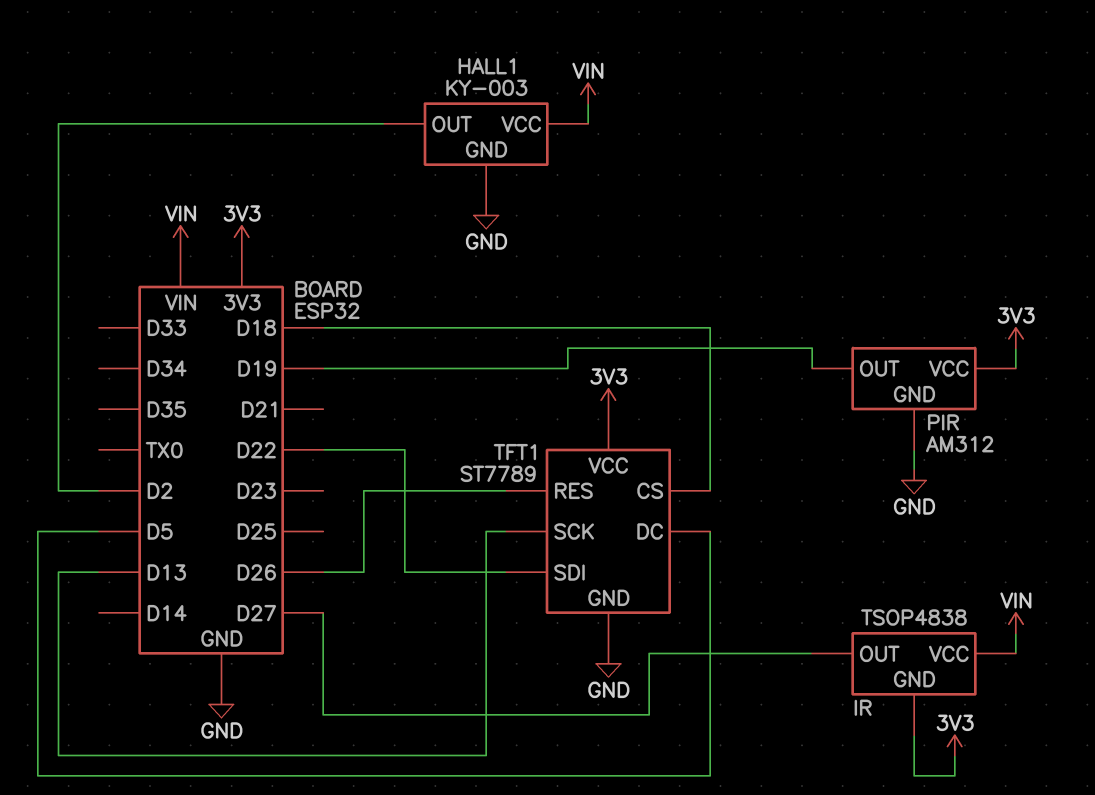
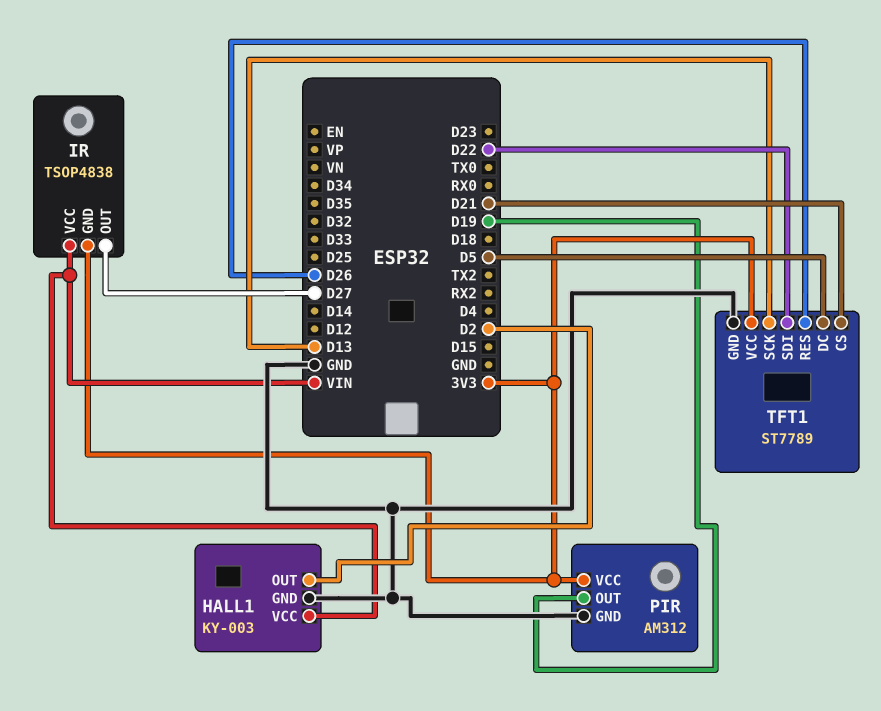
TFT1 pin CS: D18 -> D21

